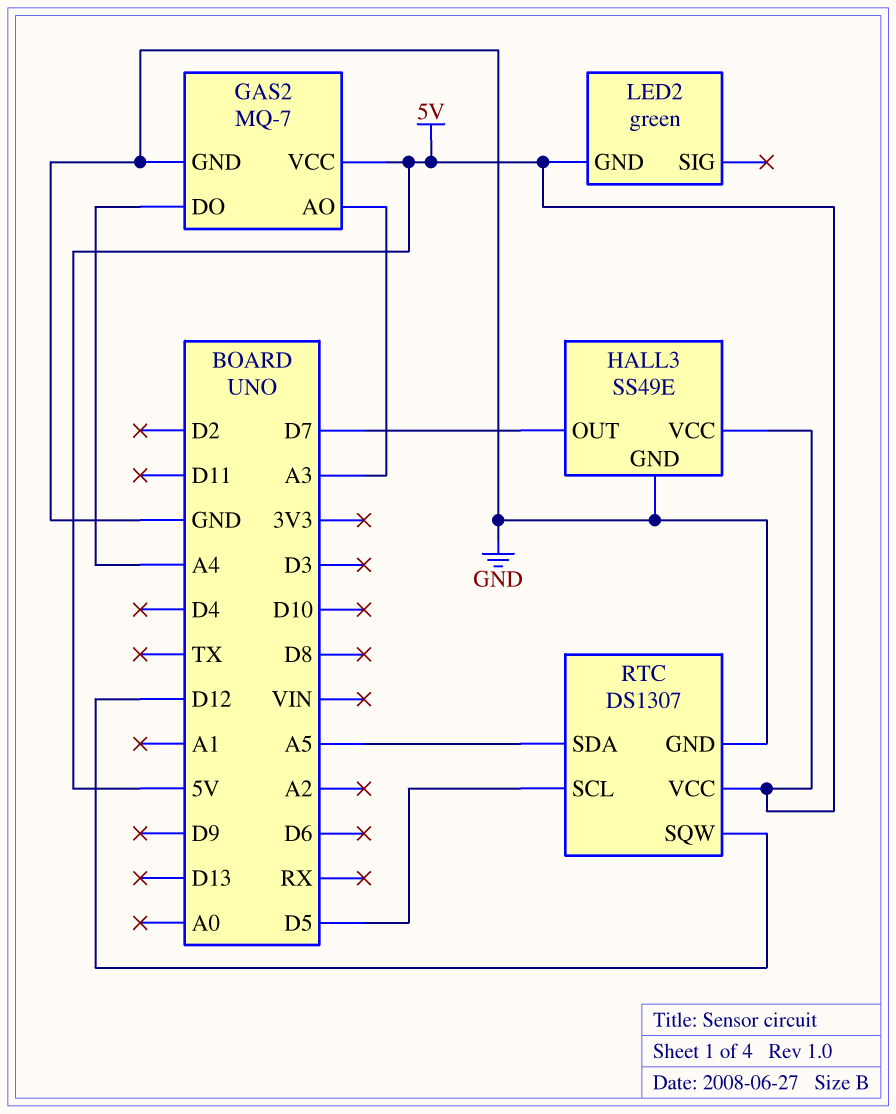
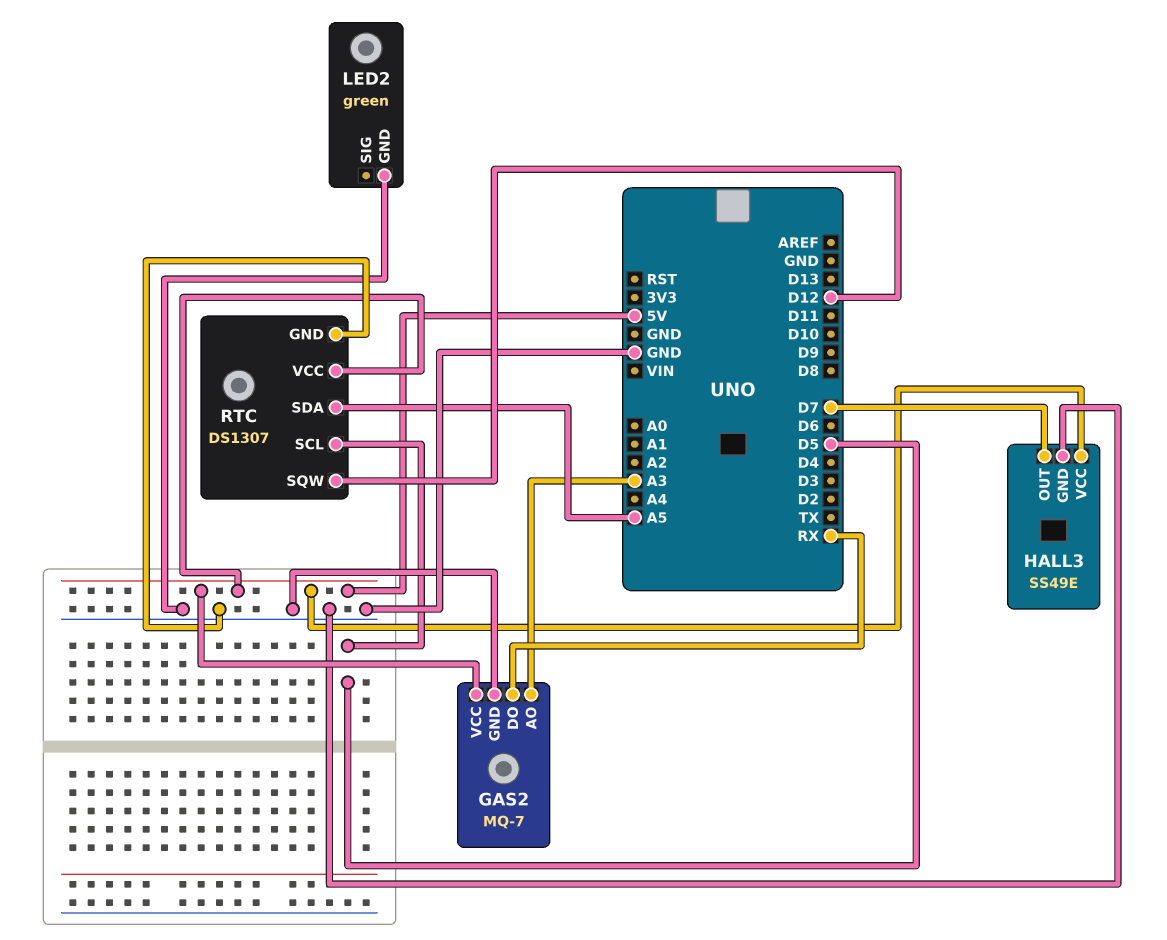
GAS2 pin DO: A4 -> RX
LED2 pin GND: 5V -> GND

